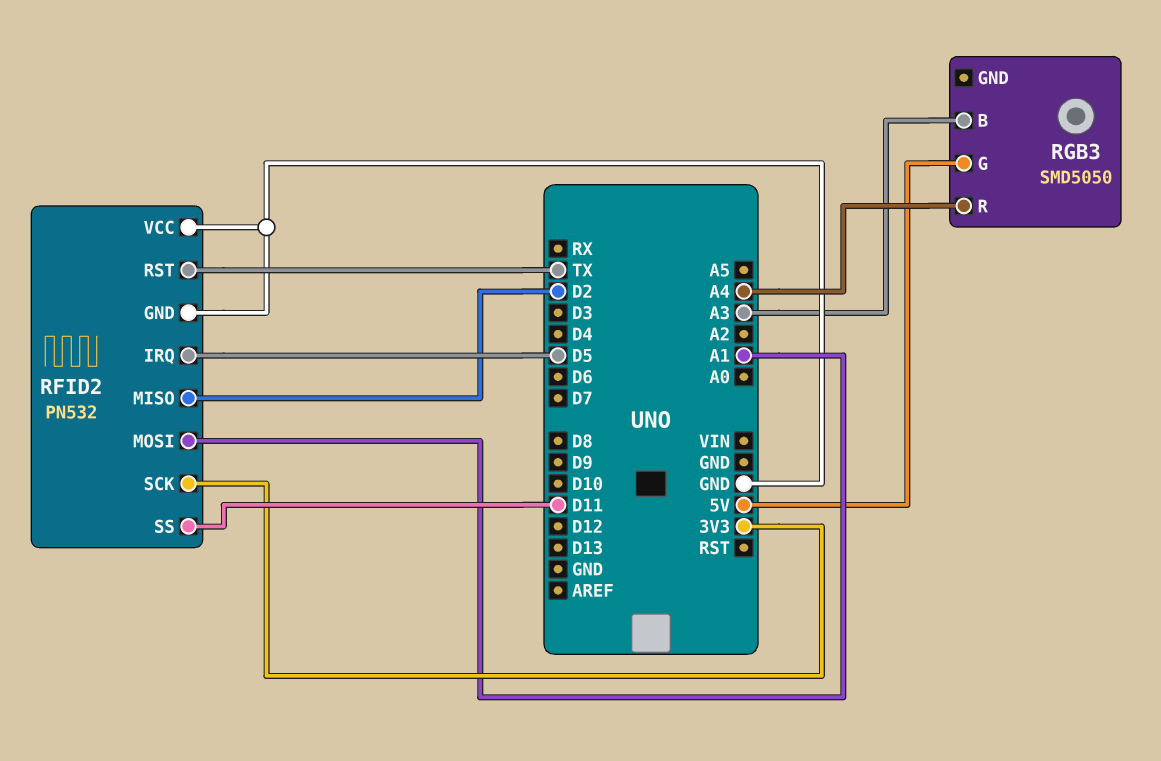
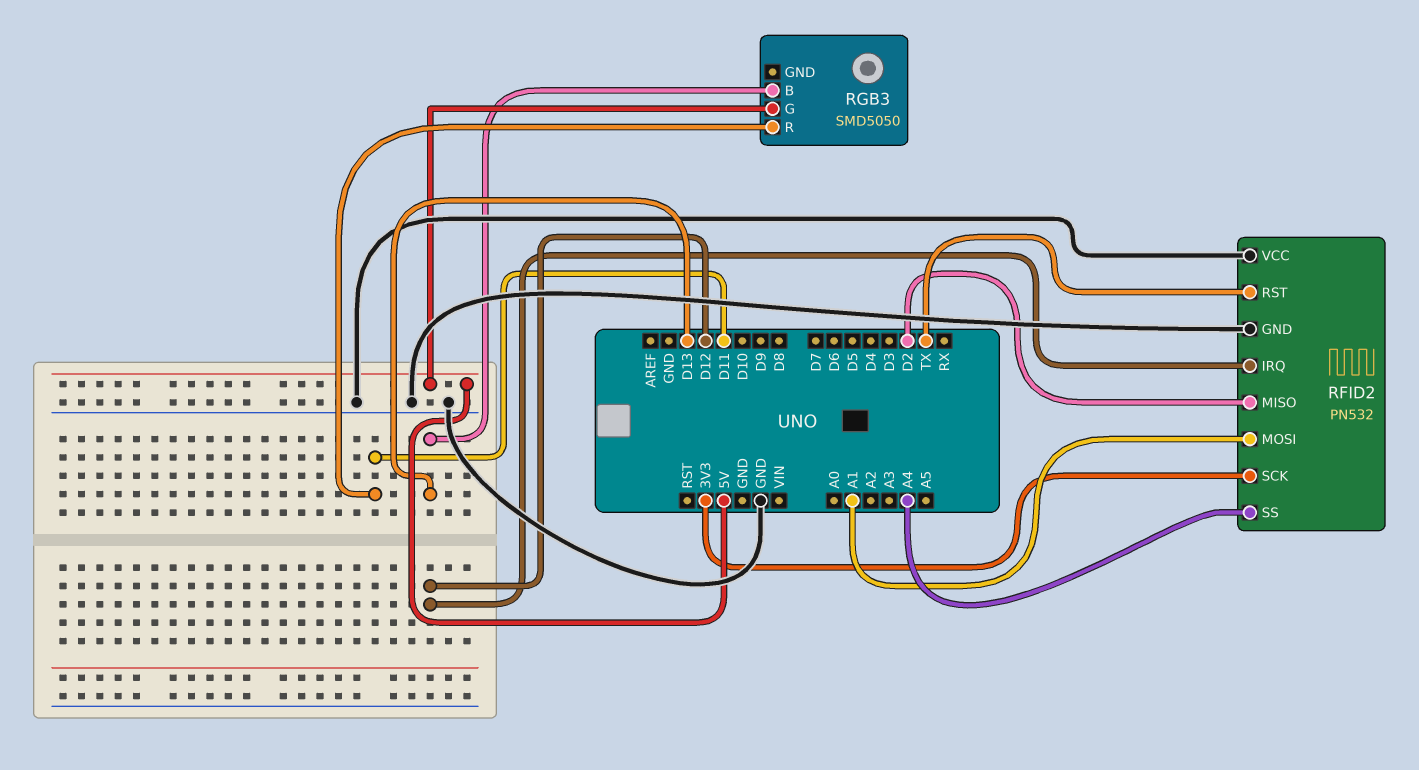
RFID2 pin IRQ: D5 -> D12
RFID2 pin SS: D11 -> A4
RGB3 pin B: A3 -> D13
RGB3 pin R: A4 -> D11

